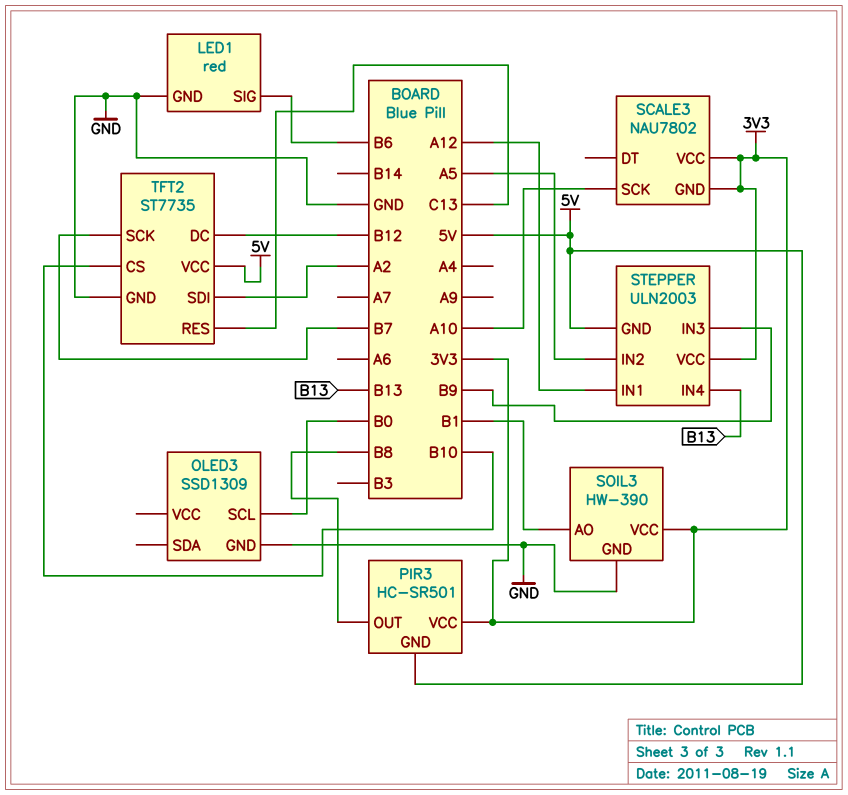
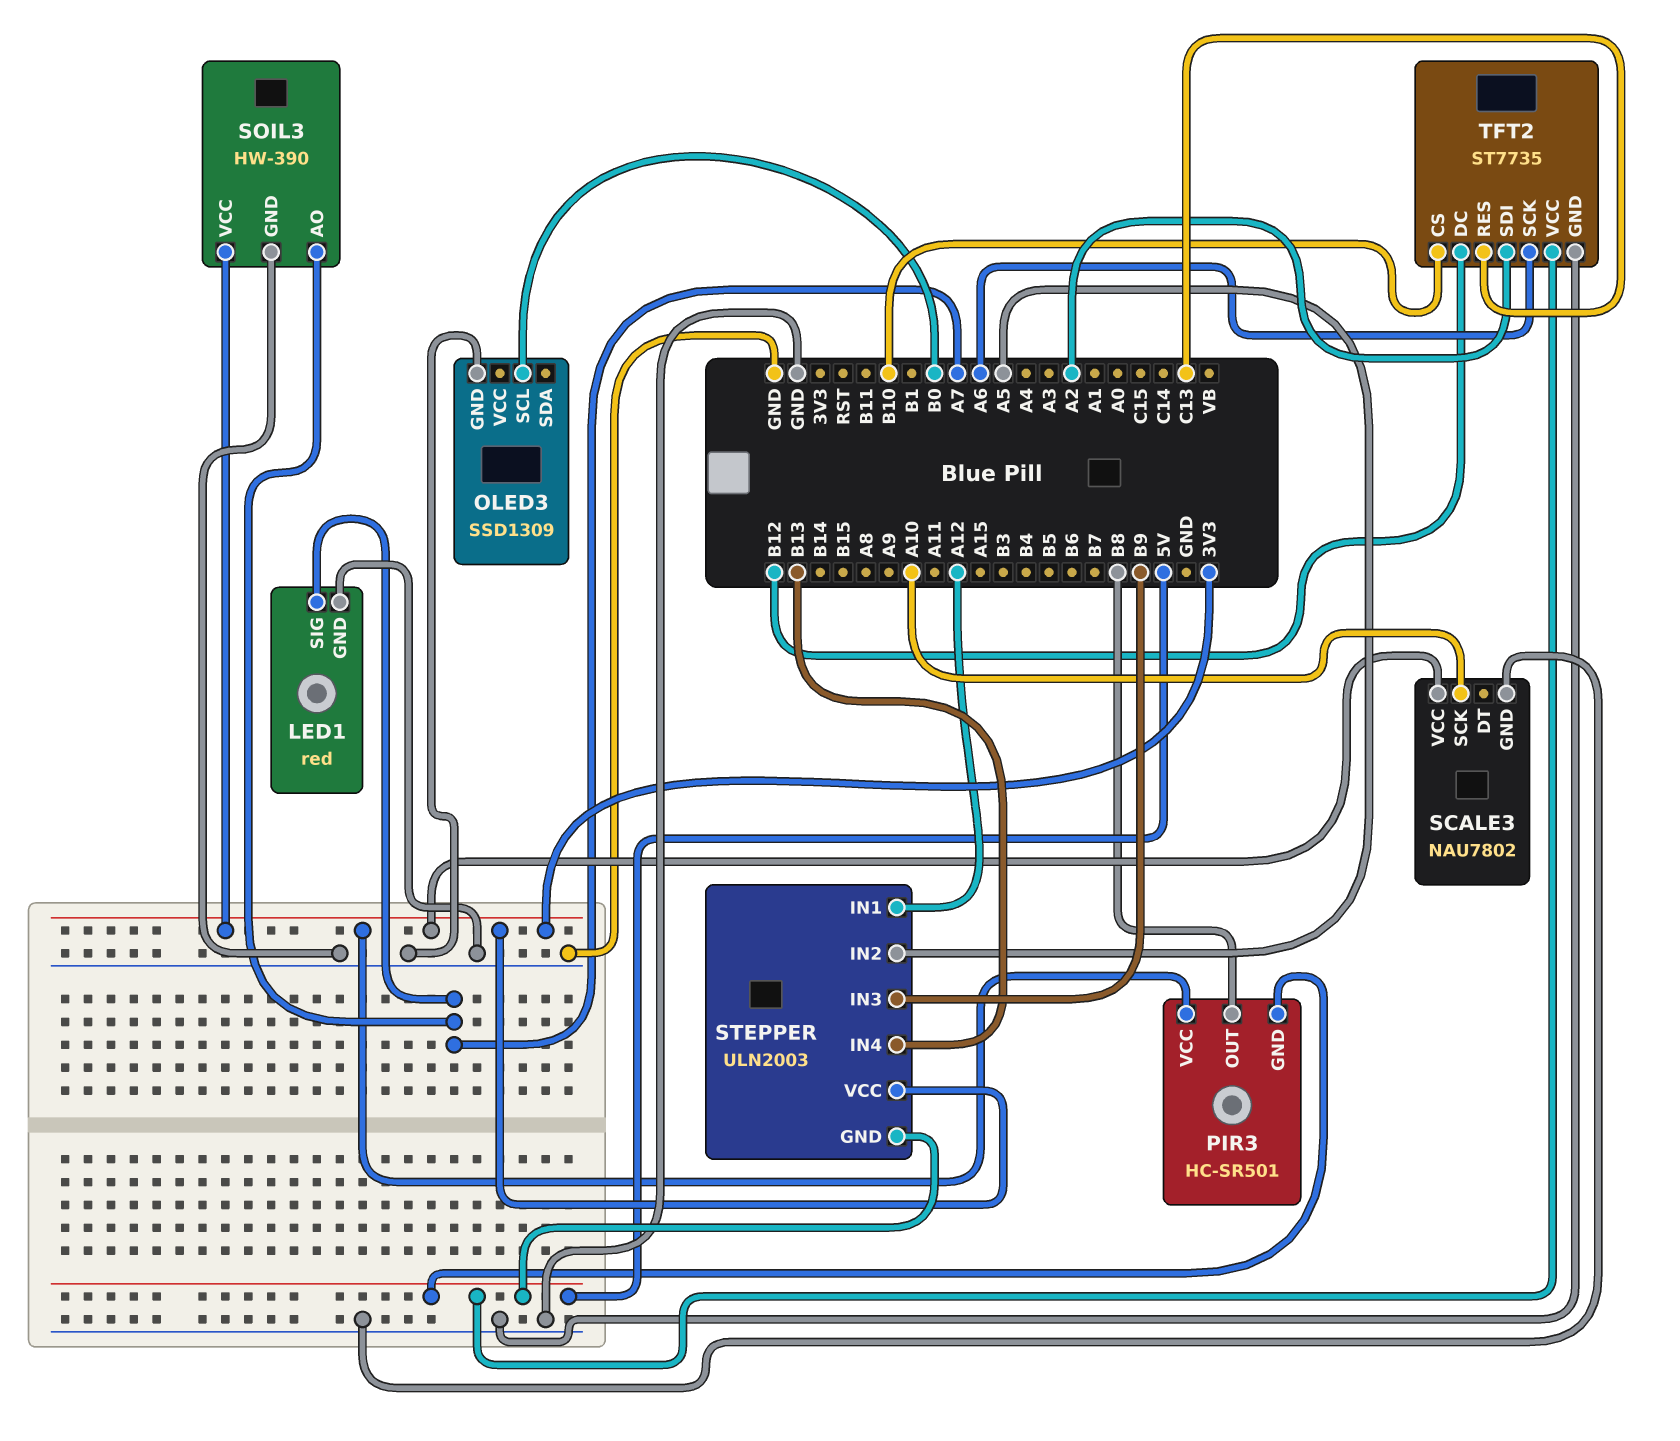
LED1 pin SIG: B6 -> A7
SCALE3 pin GND: 3V3 -> GND
SOIL3 pin AO: B1 -> A7
TFT2 pin SCK: B7 -> A6

